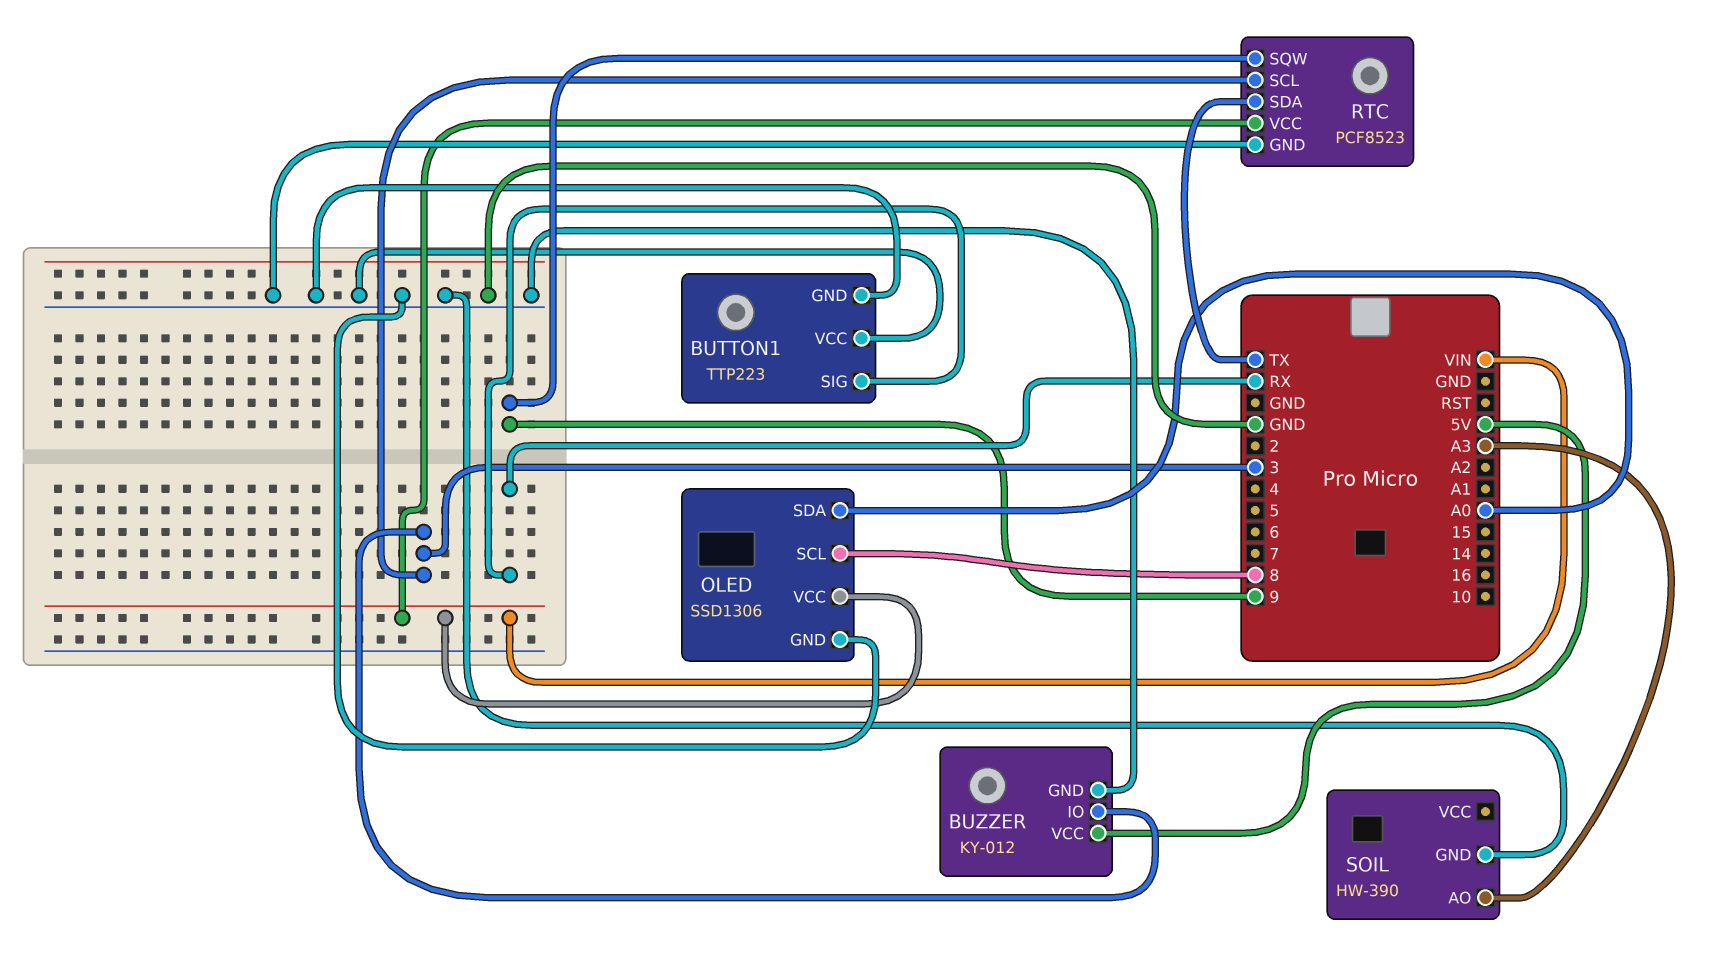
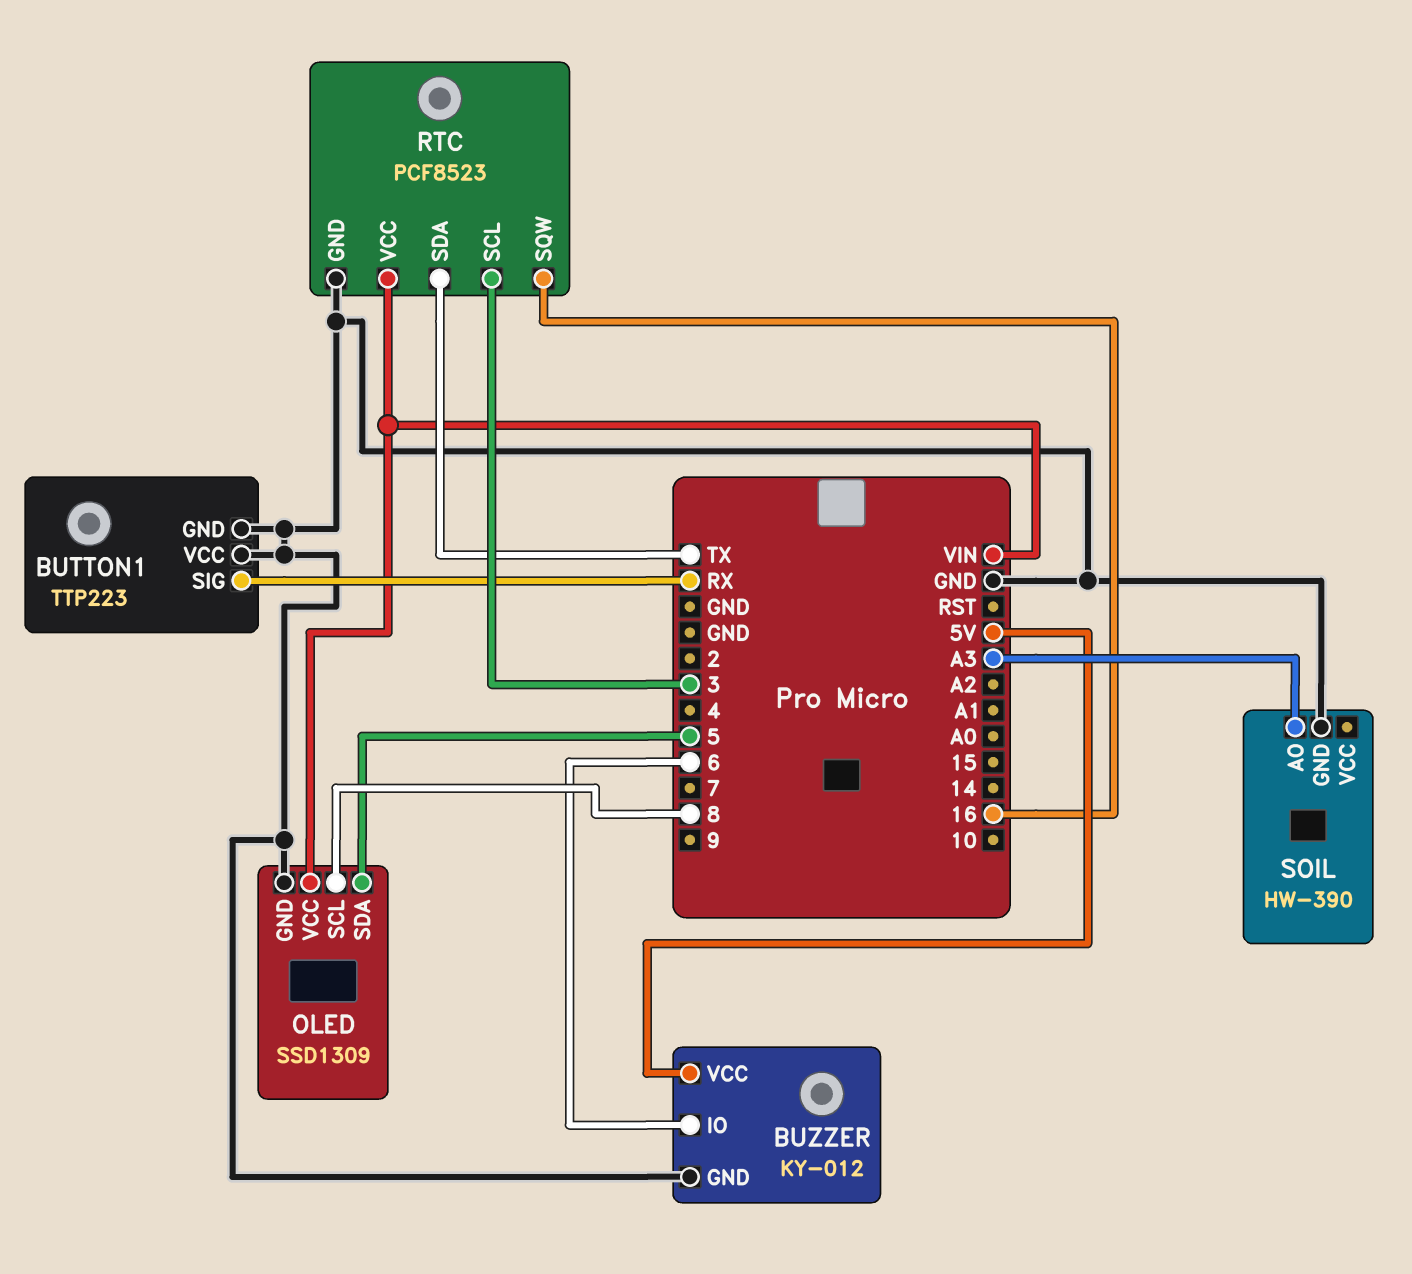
BUZZER pin IO: 3 -> 6
OLED: SSD1306 -> SSD1309
OLED pin SDA: A0 -> 5
RTC pin SQW: 9 -> 16

